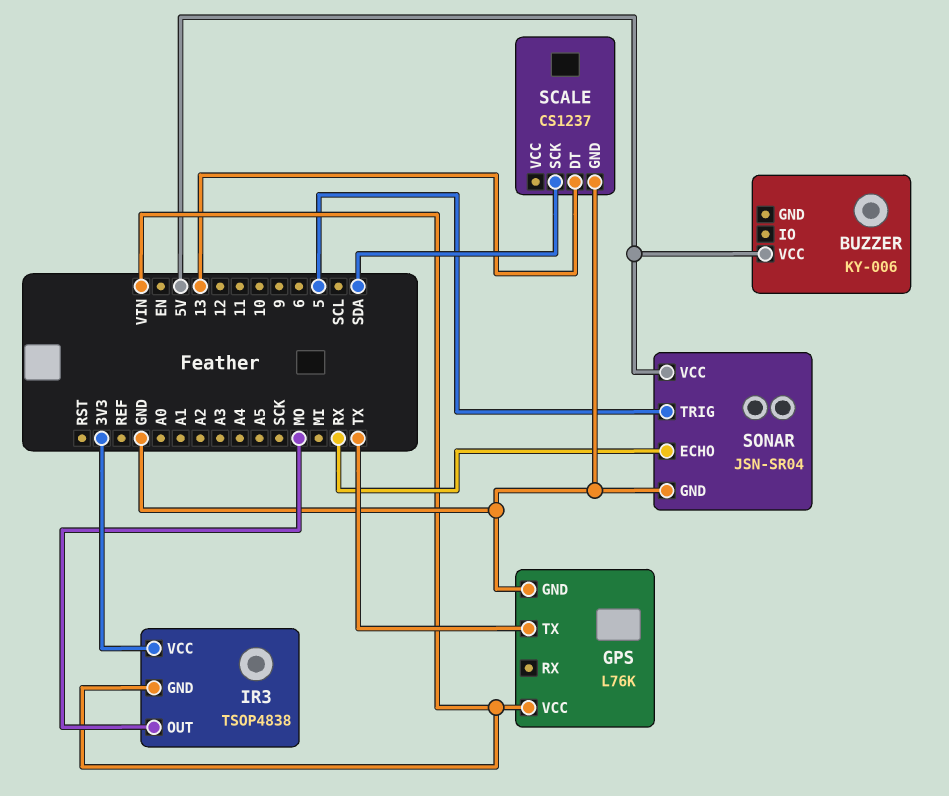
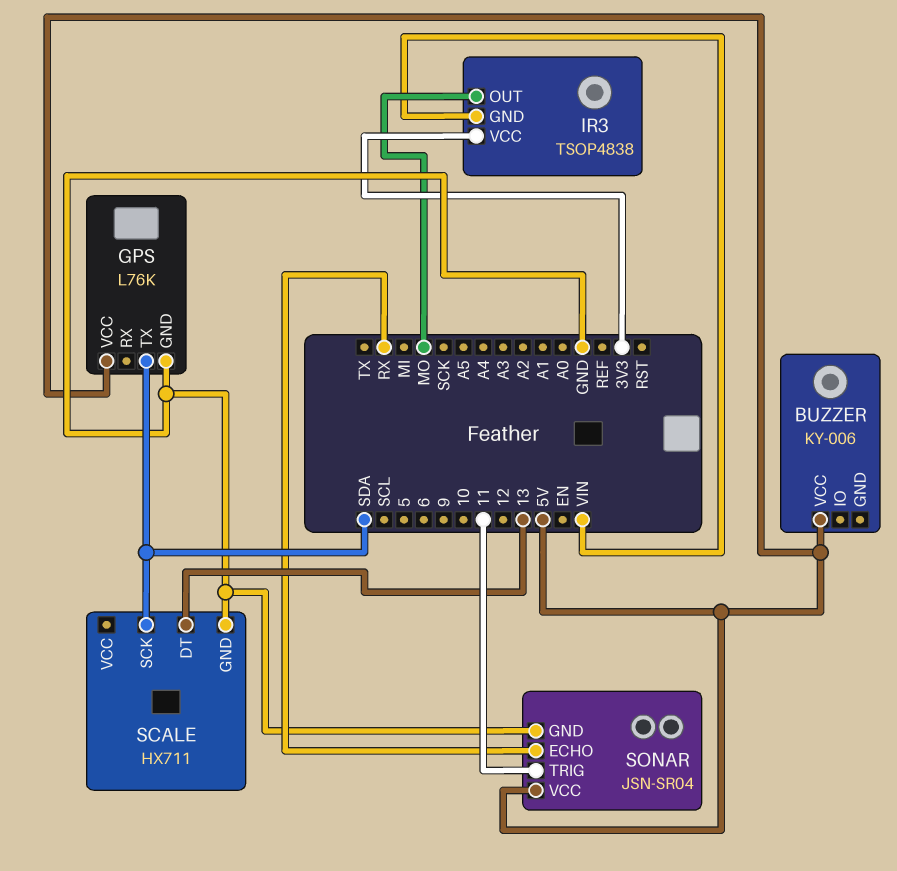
GPS pin TX: TX -> SDA
GPS pin VCC: VIN -> 5V
SCALE: CS1237 -> HX711
SONAR pin TRIG: 5 -> 11

